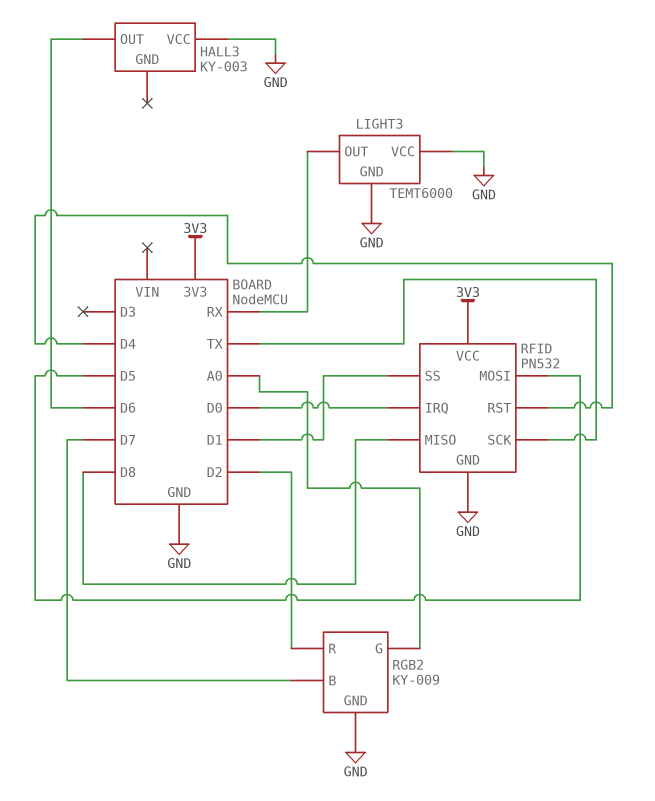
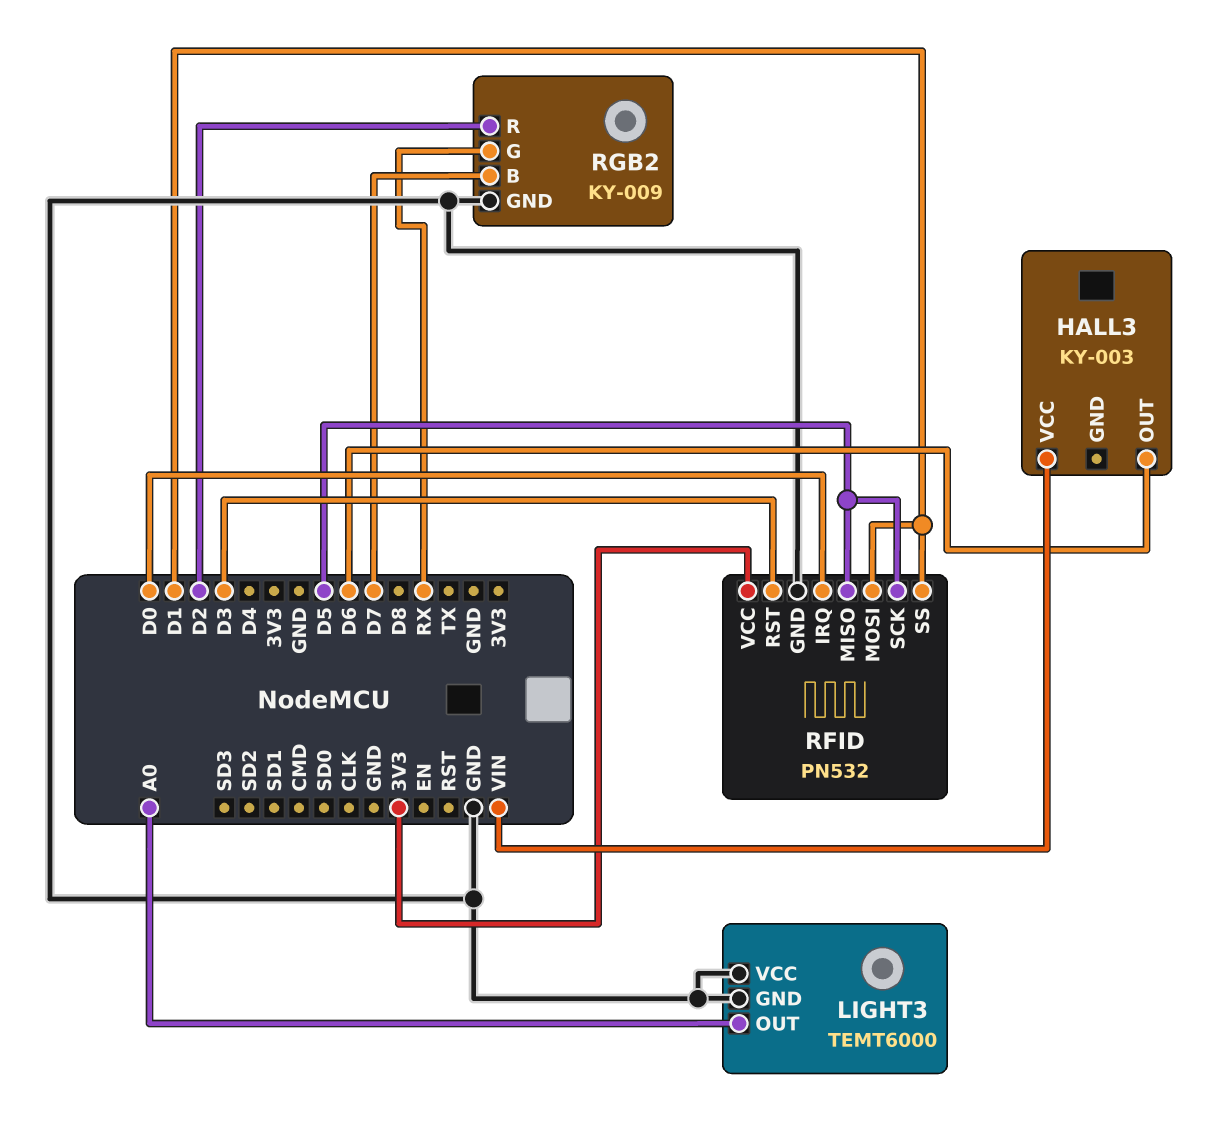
HALL3 pin VCC: GND -> VIN
LIGHT3 pin OUT: RX -> A0
RFID pin MISO: D8 -> D5
RFID pin MOSI: D5 -> D1
RFID pin RST: D4 -> D3
RFID pin SCK: TX -> D5
RGB2 pin G: A0 -> RX

